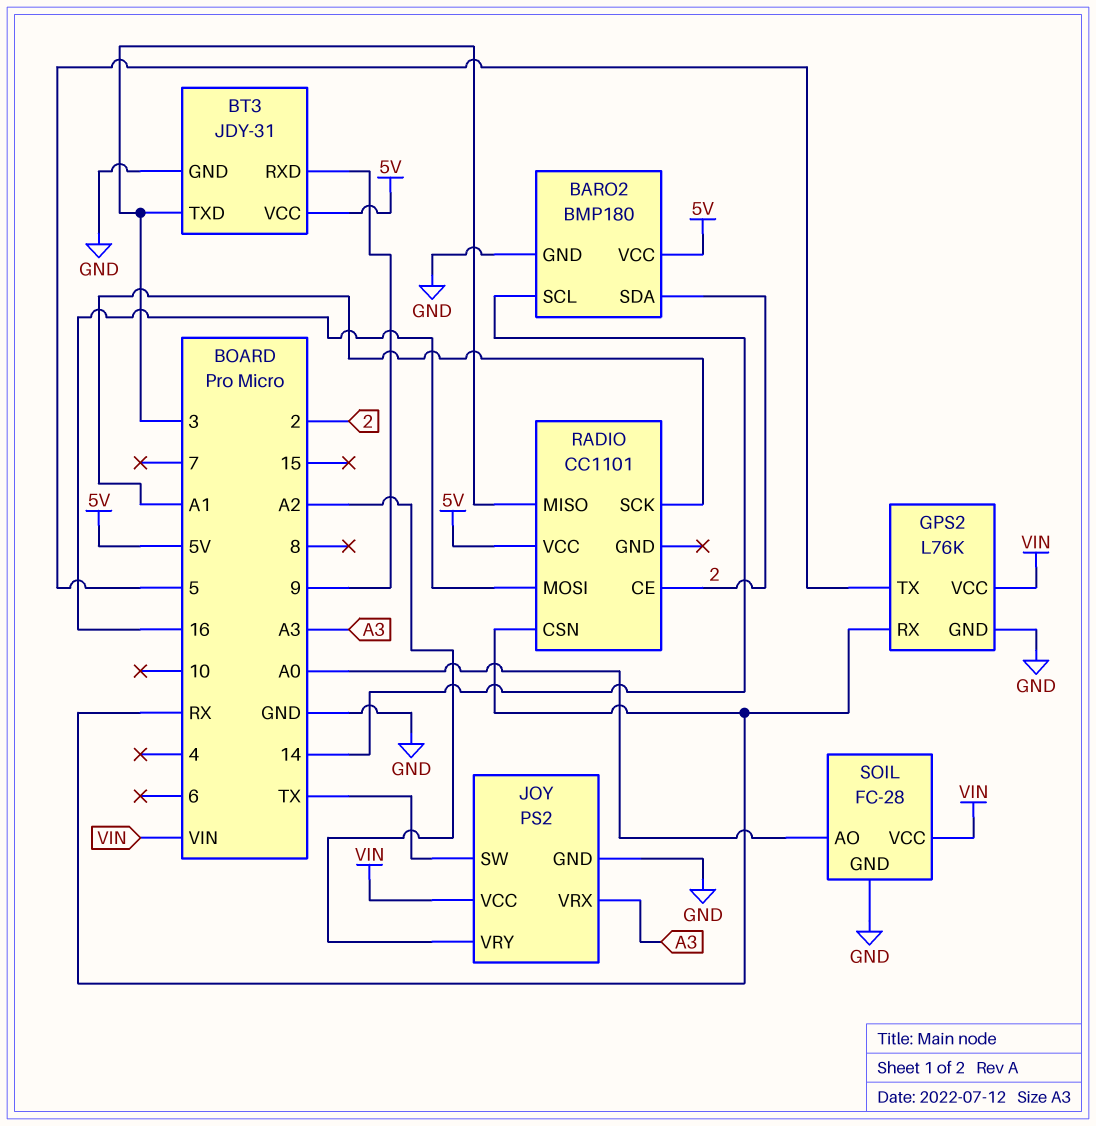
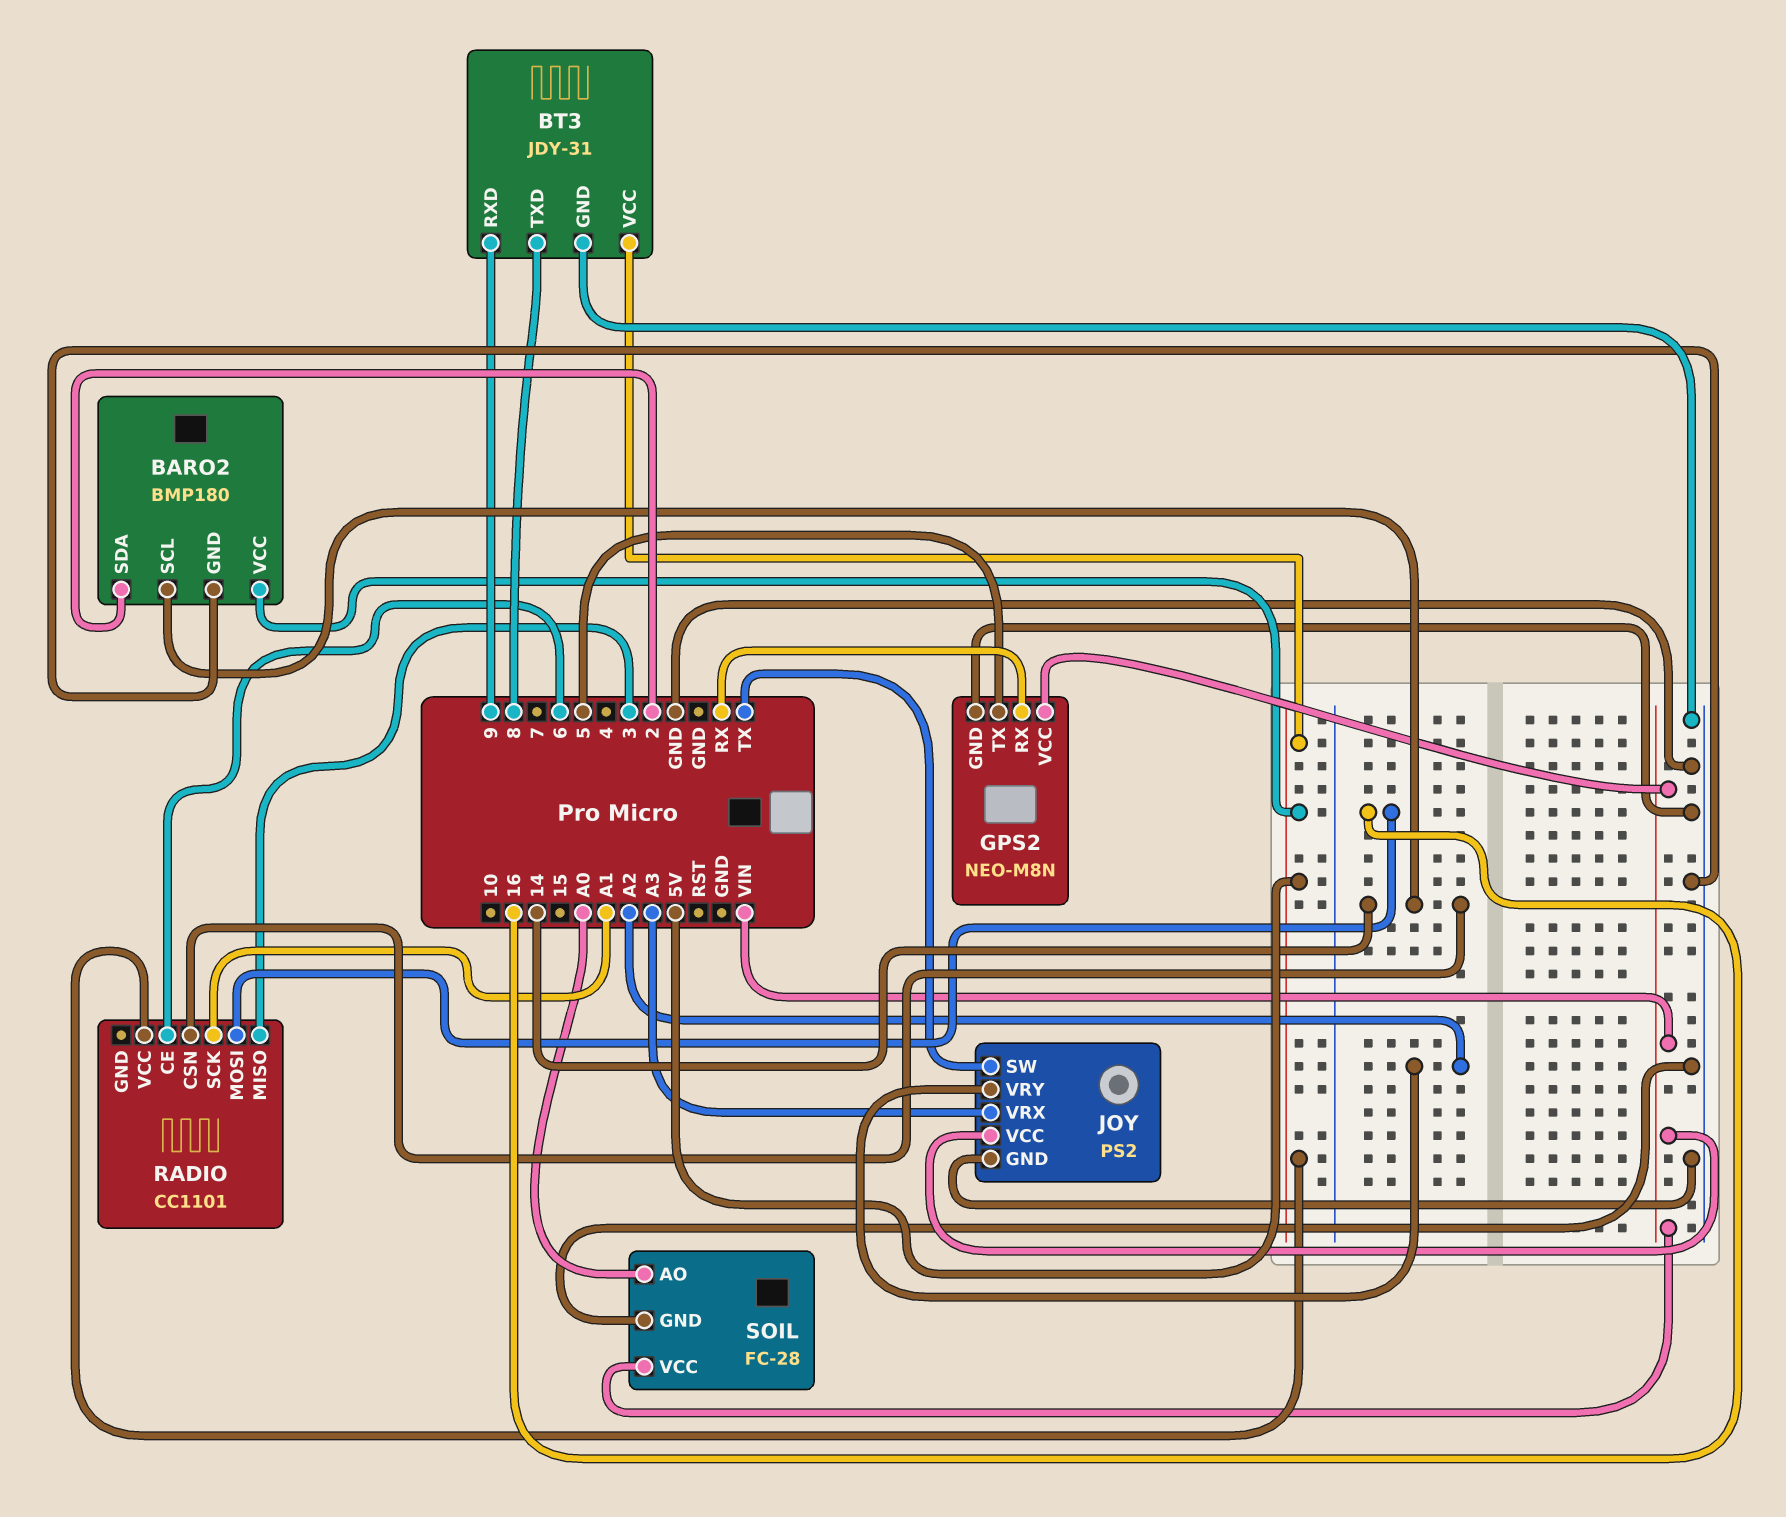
BT3 pin TXD: 3 -> 8
GPS2: L76K -> NEO-M8N
RADIO pin CE: 2 -> 6
RADIO pin CSN: RX -> 14

